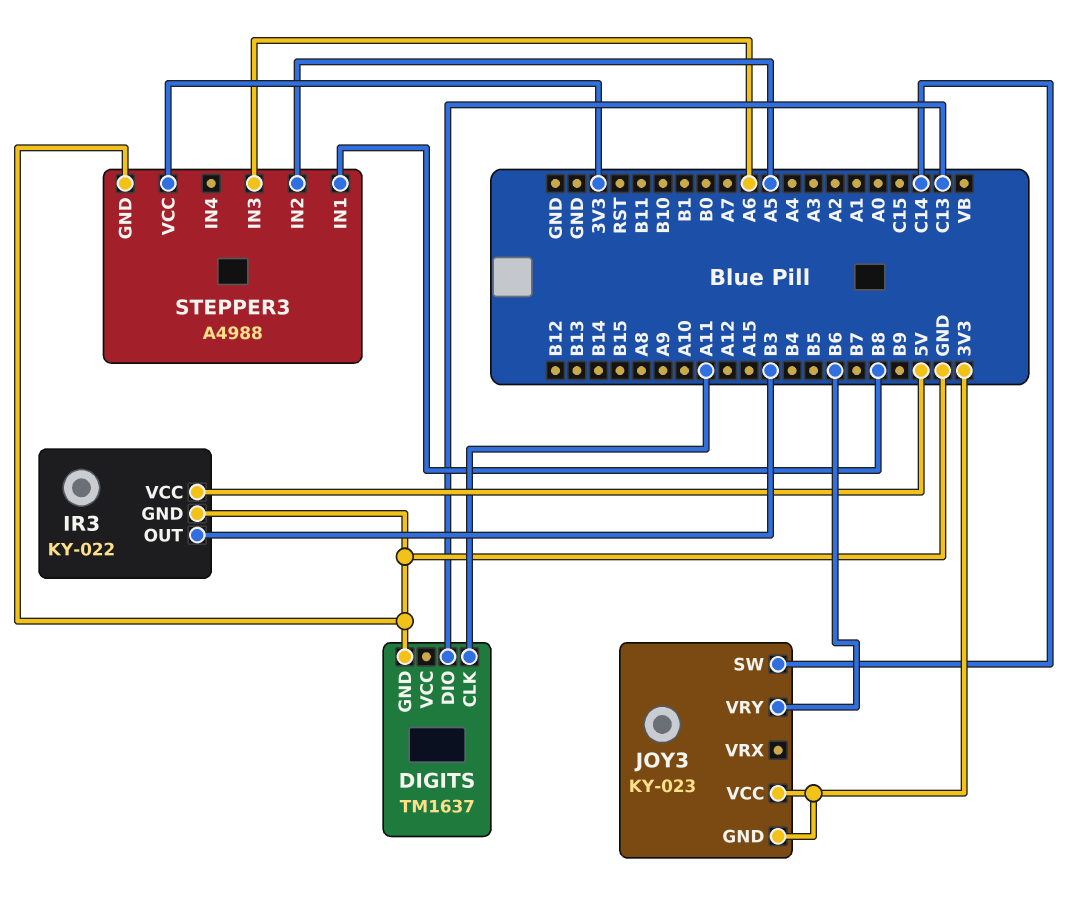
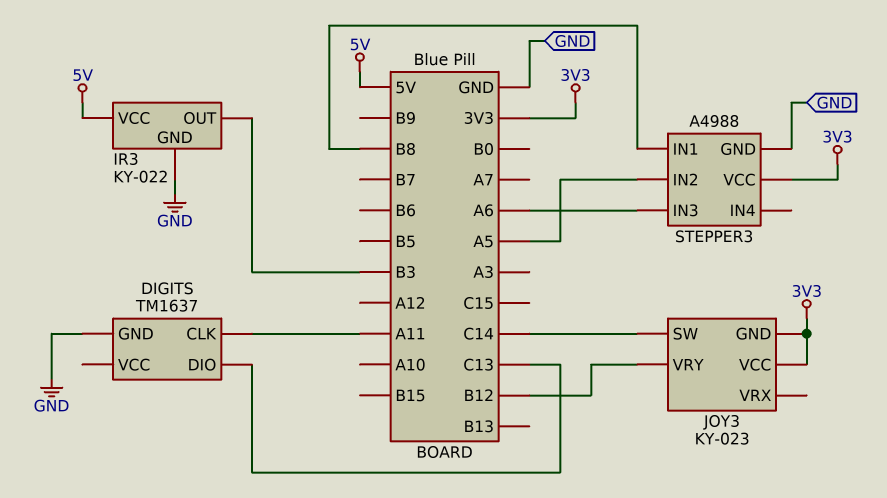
JOY3 pin VRY: B6 -> B12

